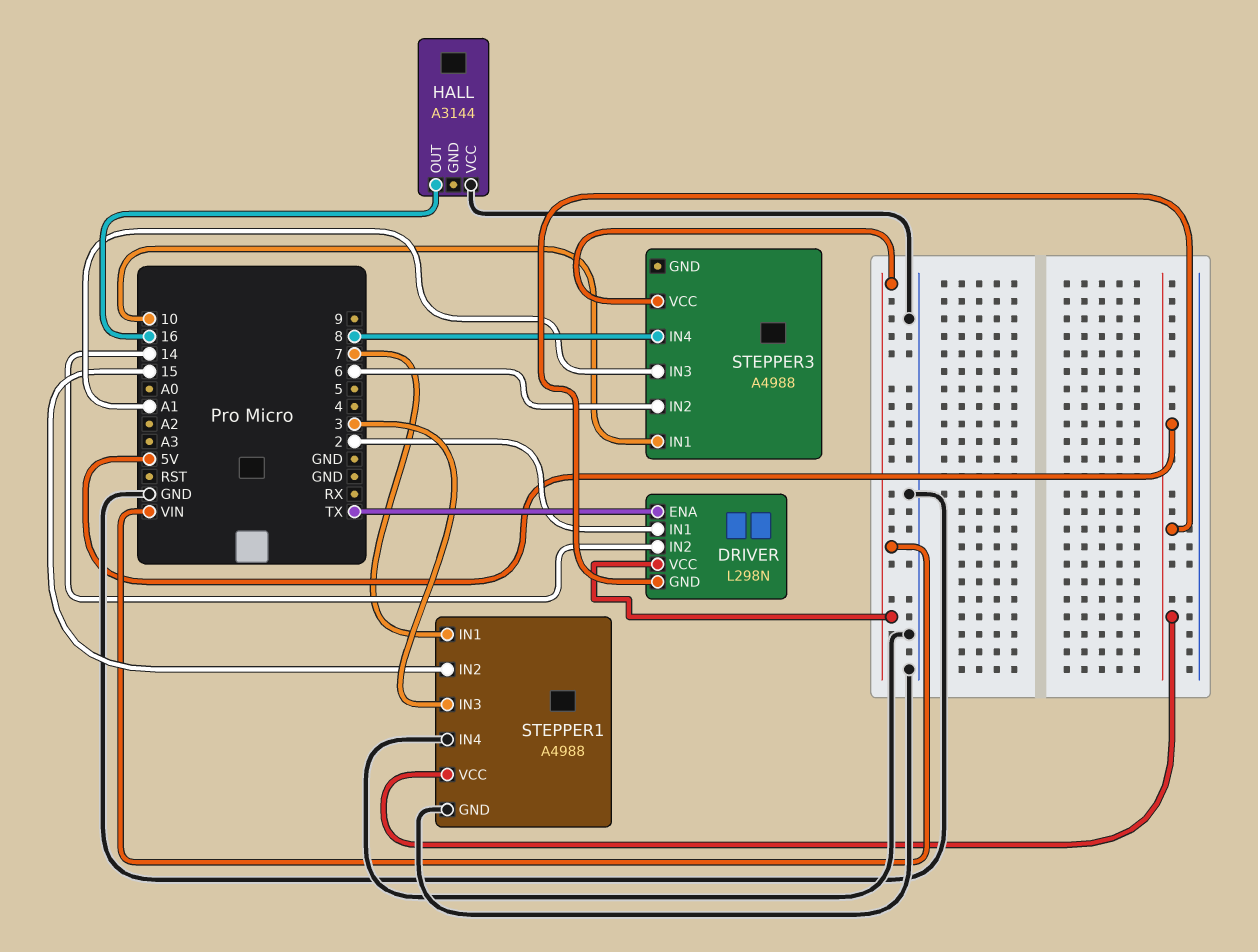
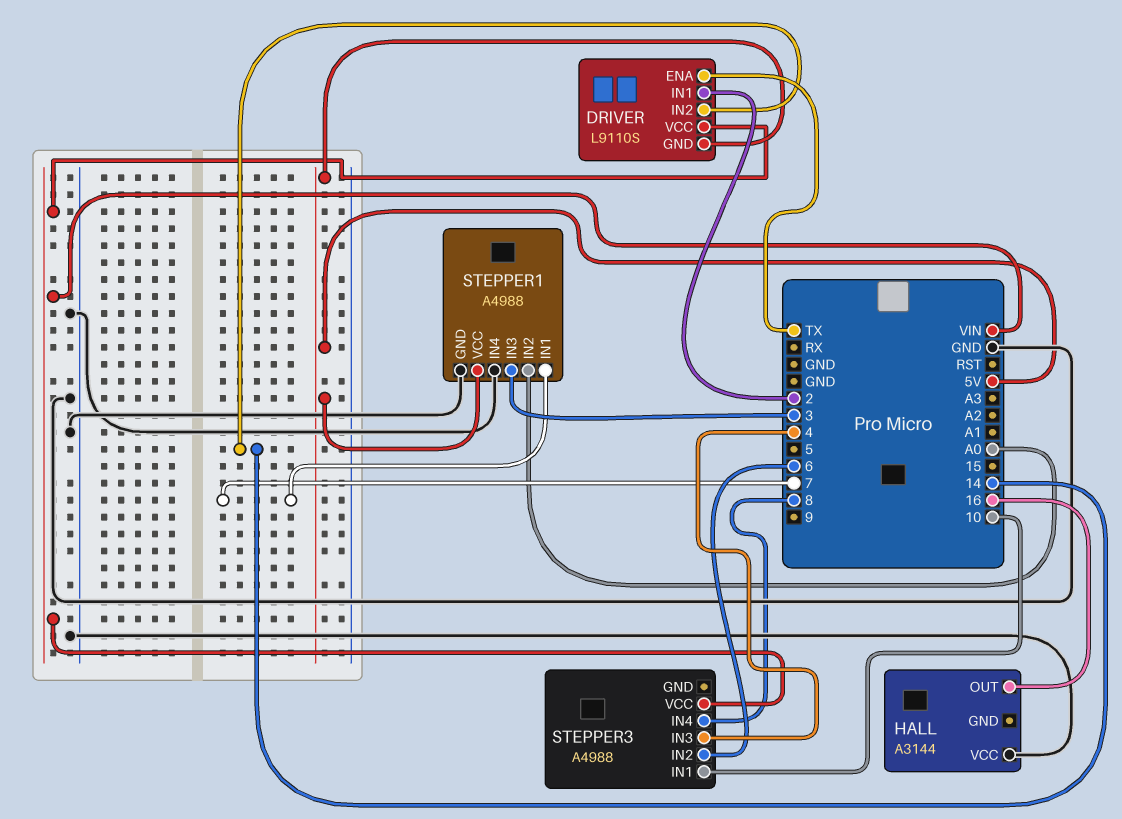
DRIVER: L298N -> L9110S
STEPPER1 pin IN2: 15 -> A0
STEPPER3 pin IN3: A1 -> 4

